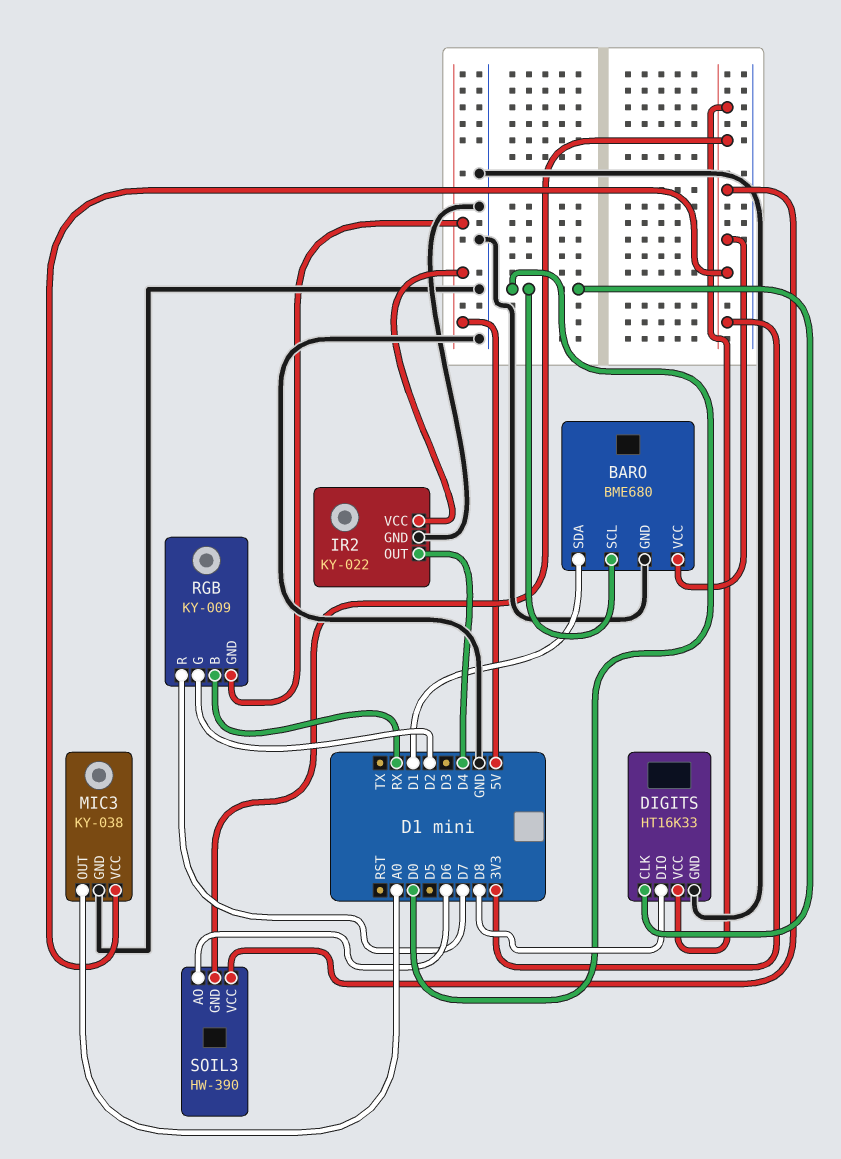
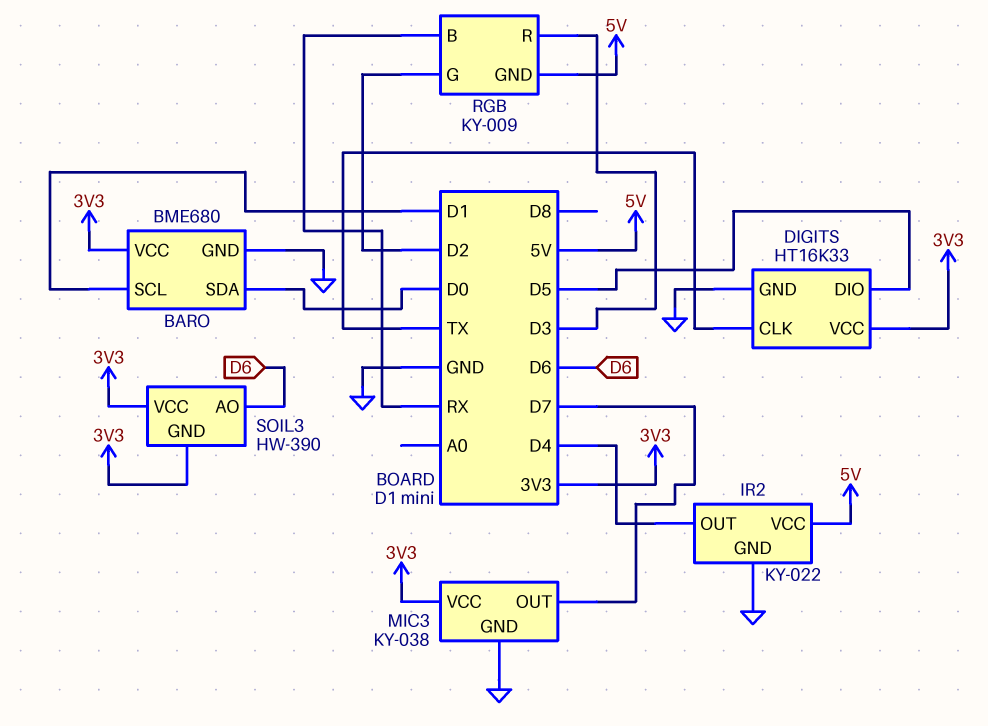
BARO pin SCL: D0 -> D1
BARO pin SDA: D1 -> D0
DIGITS pin CLK: D0 -> TX
DIGITS pin DIO: D8 -> D5
MIC3 pin OUT: A0 -> D7
RGB pin R: D7 -> D3

